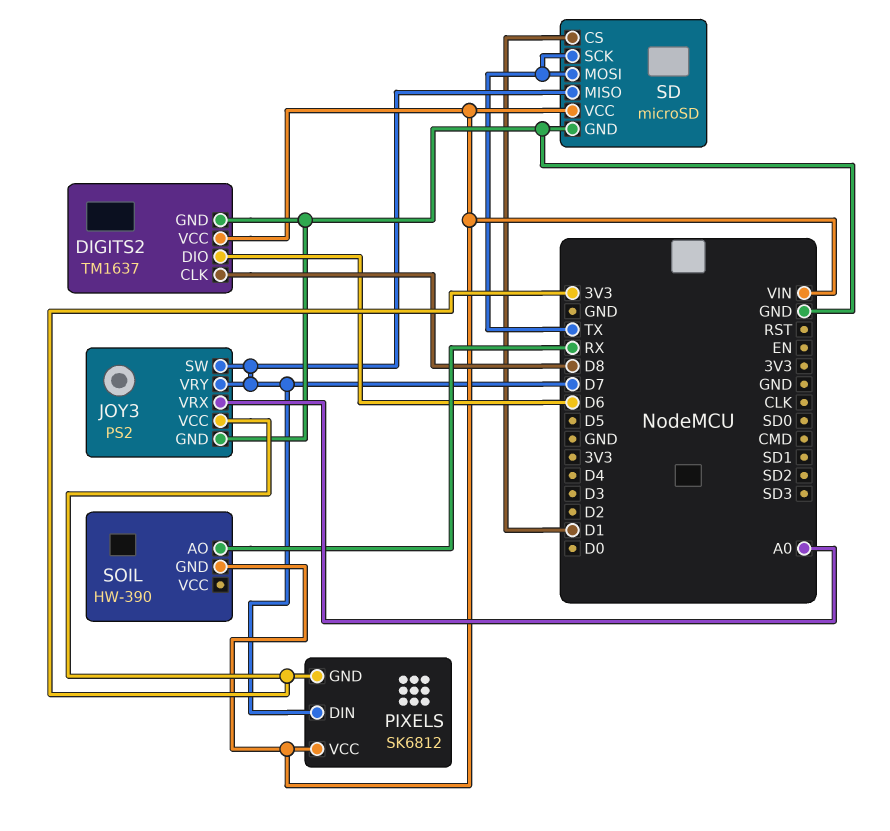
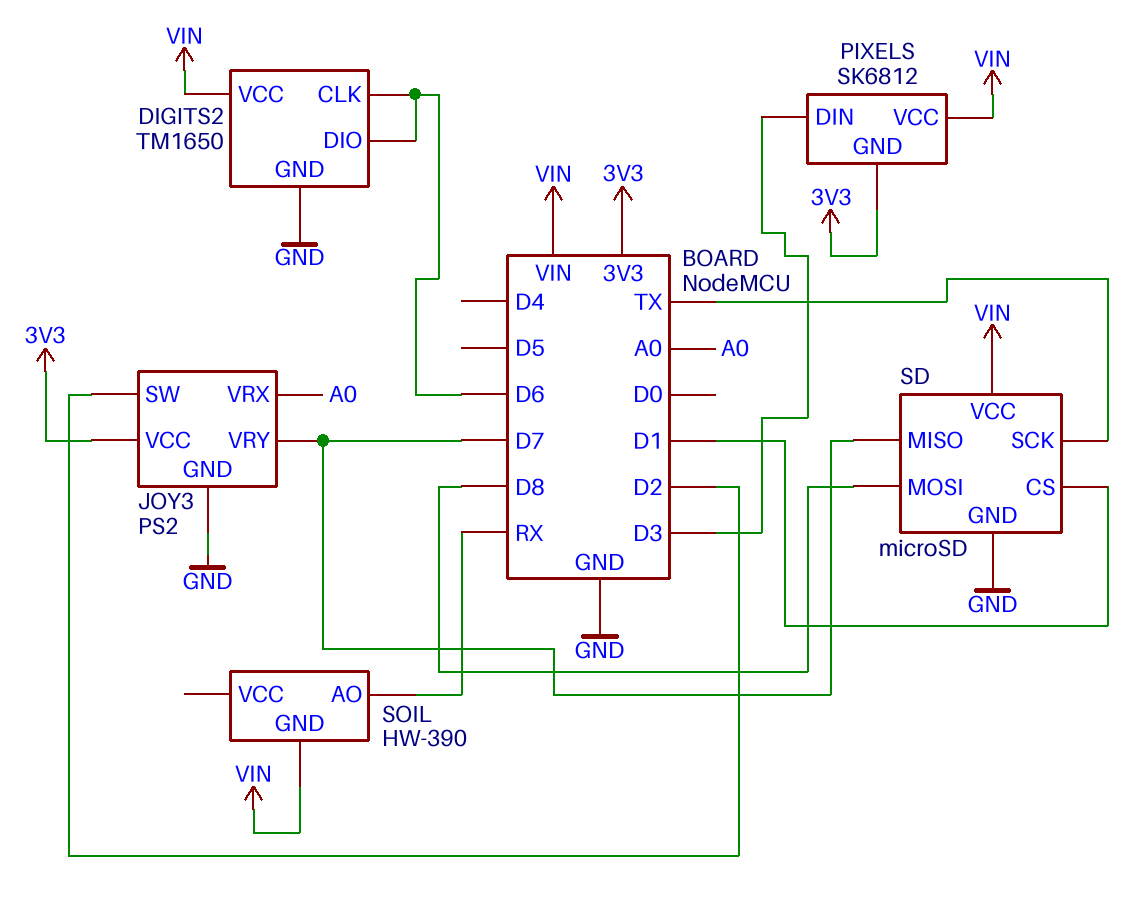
DIGITS2: TM1637 -> TM1650
DIGITS2 pin CLK: D8 -> D6
JOY3 pin SW: D7 -> D2
PIXELS pin DIN: D7 -> D3
SD pin MOSI: TX -> D8

